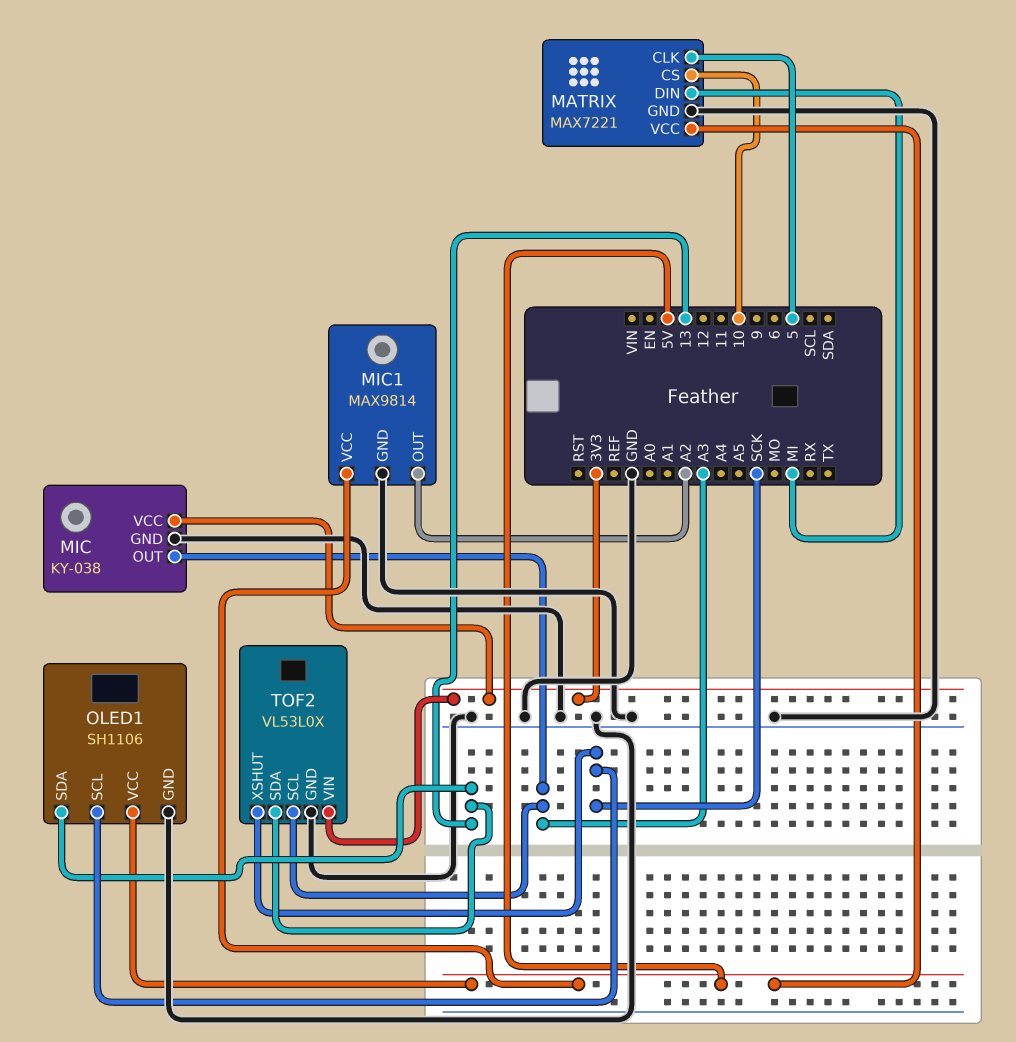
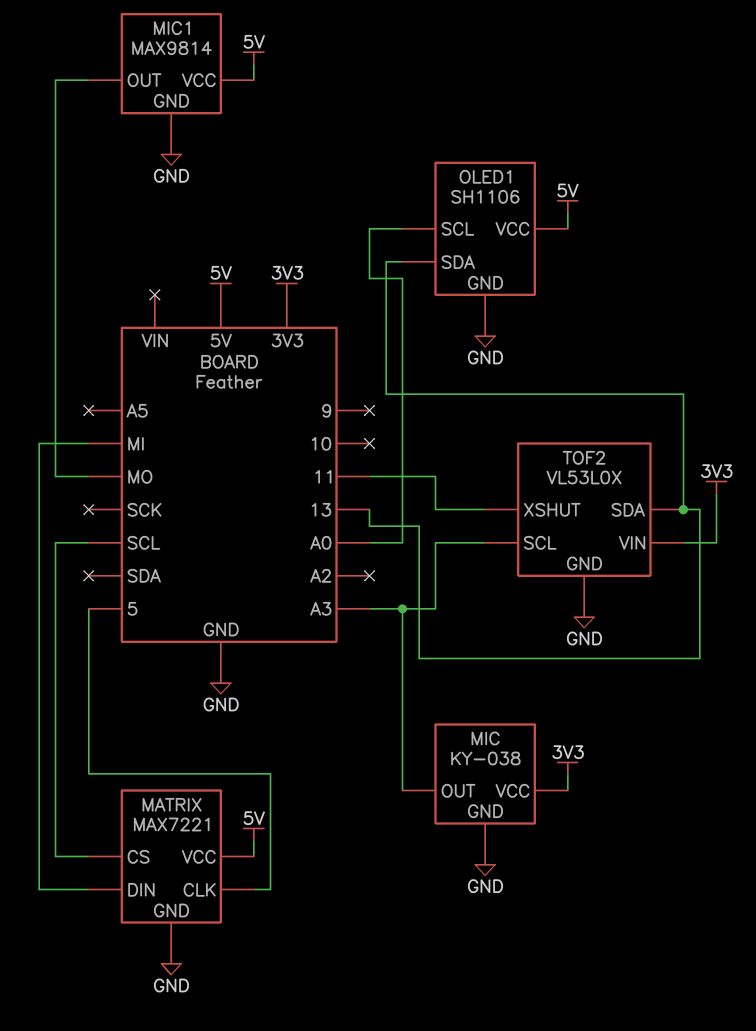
MATRIX pin CS: 10 -> SCL
MIC1 pin OUT: A2 -> MO
OLED1 pin SCL: SCK -> A0
TOF2 pin XSHUT: SCK -> 11

